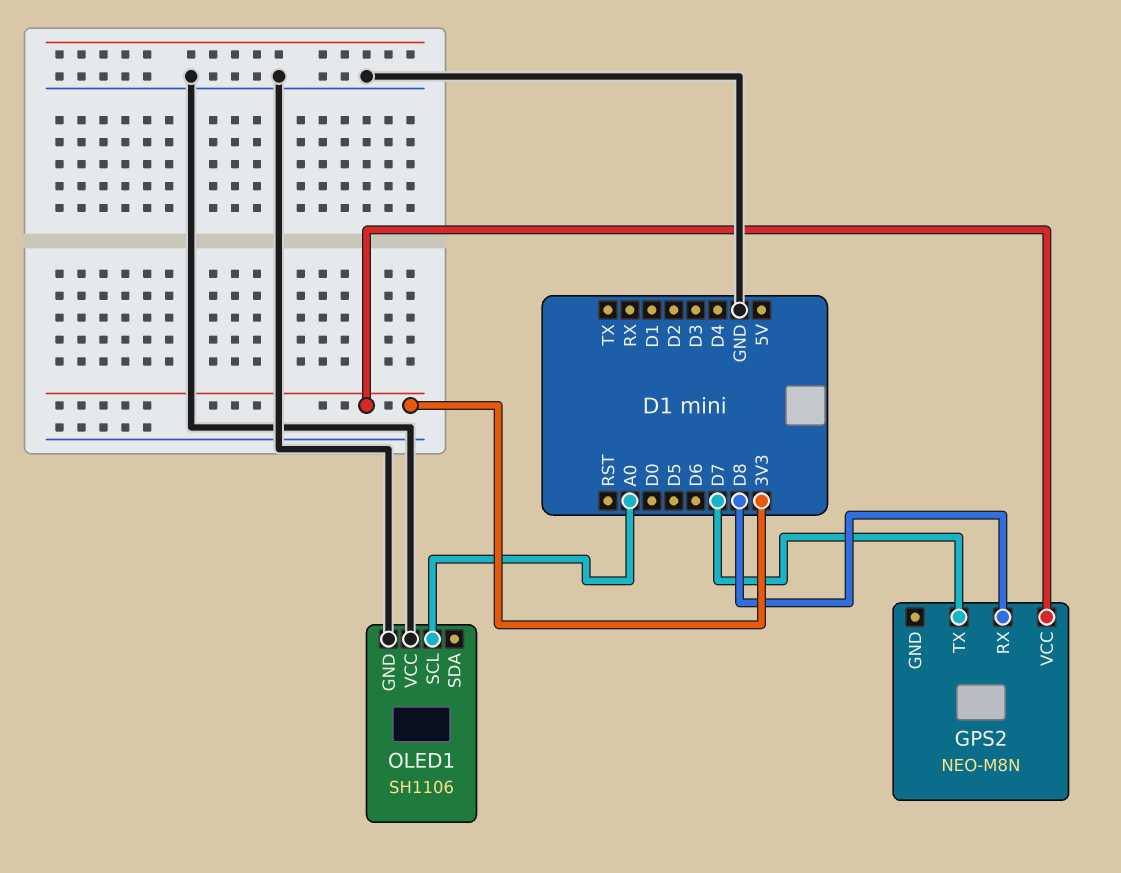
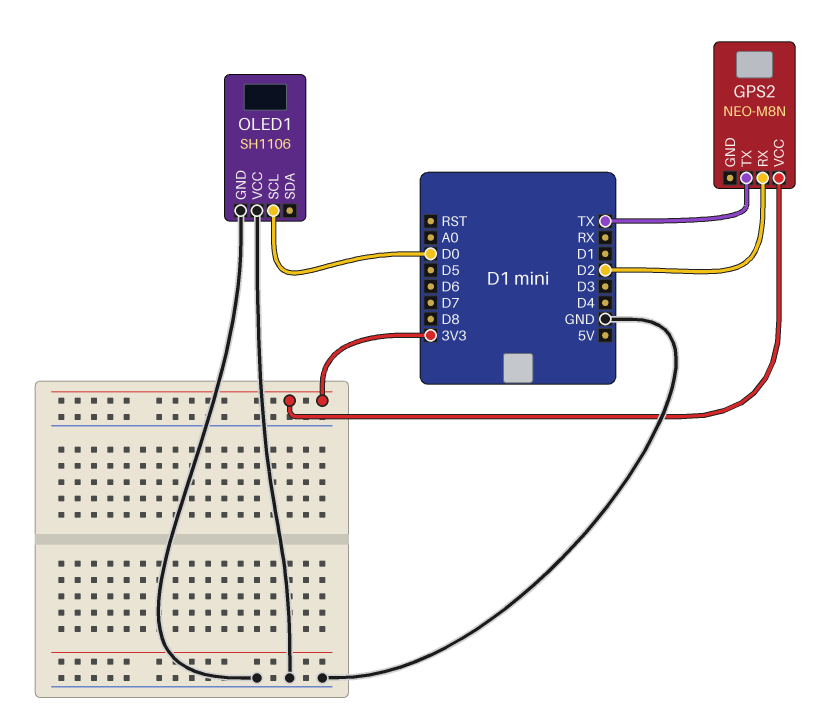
GPS2 pin RX: D8 -> D2
GPS2 pin TX: D7 -> TX
OLED1 pin SCL: A0 -> D0

